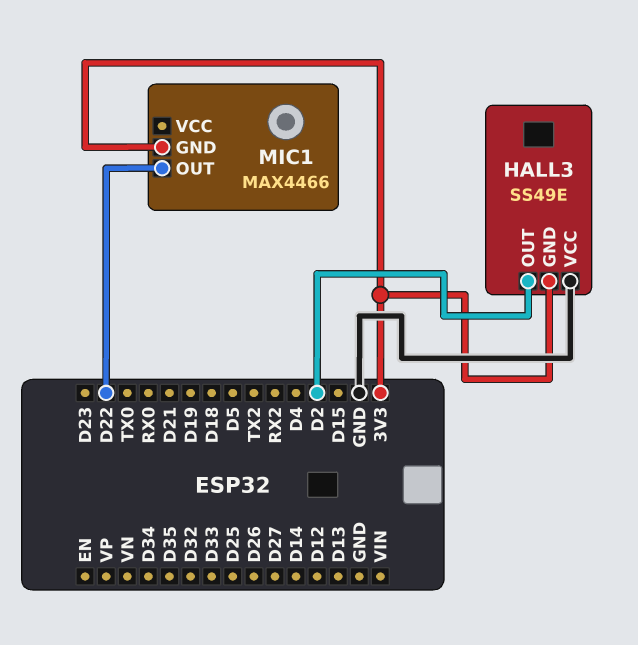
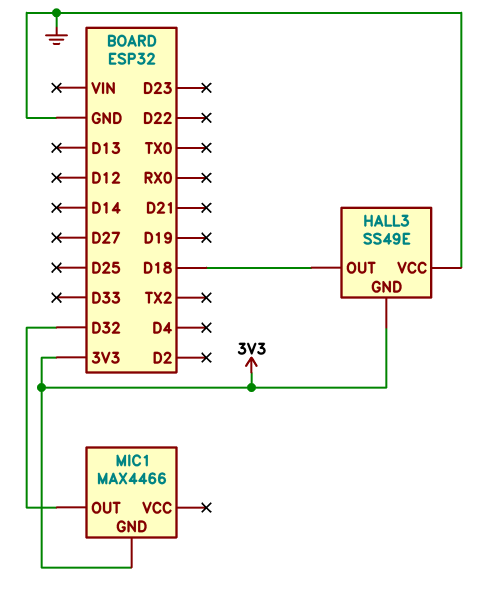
HALL3 pin OUT: D2 -> D18
MIC1 pin OUT: D22 -> D32

